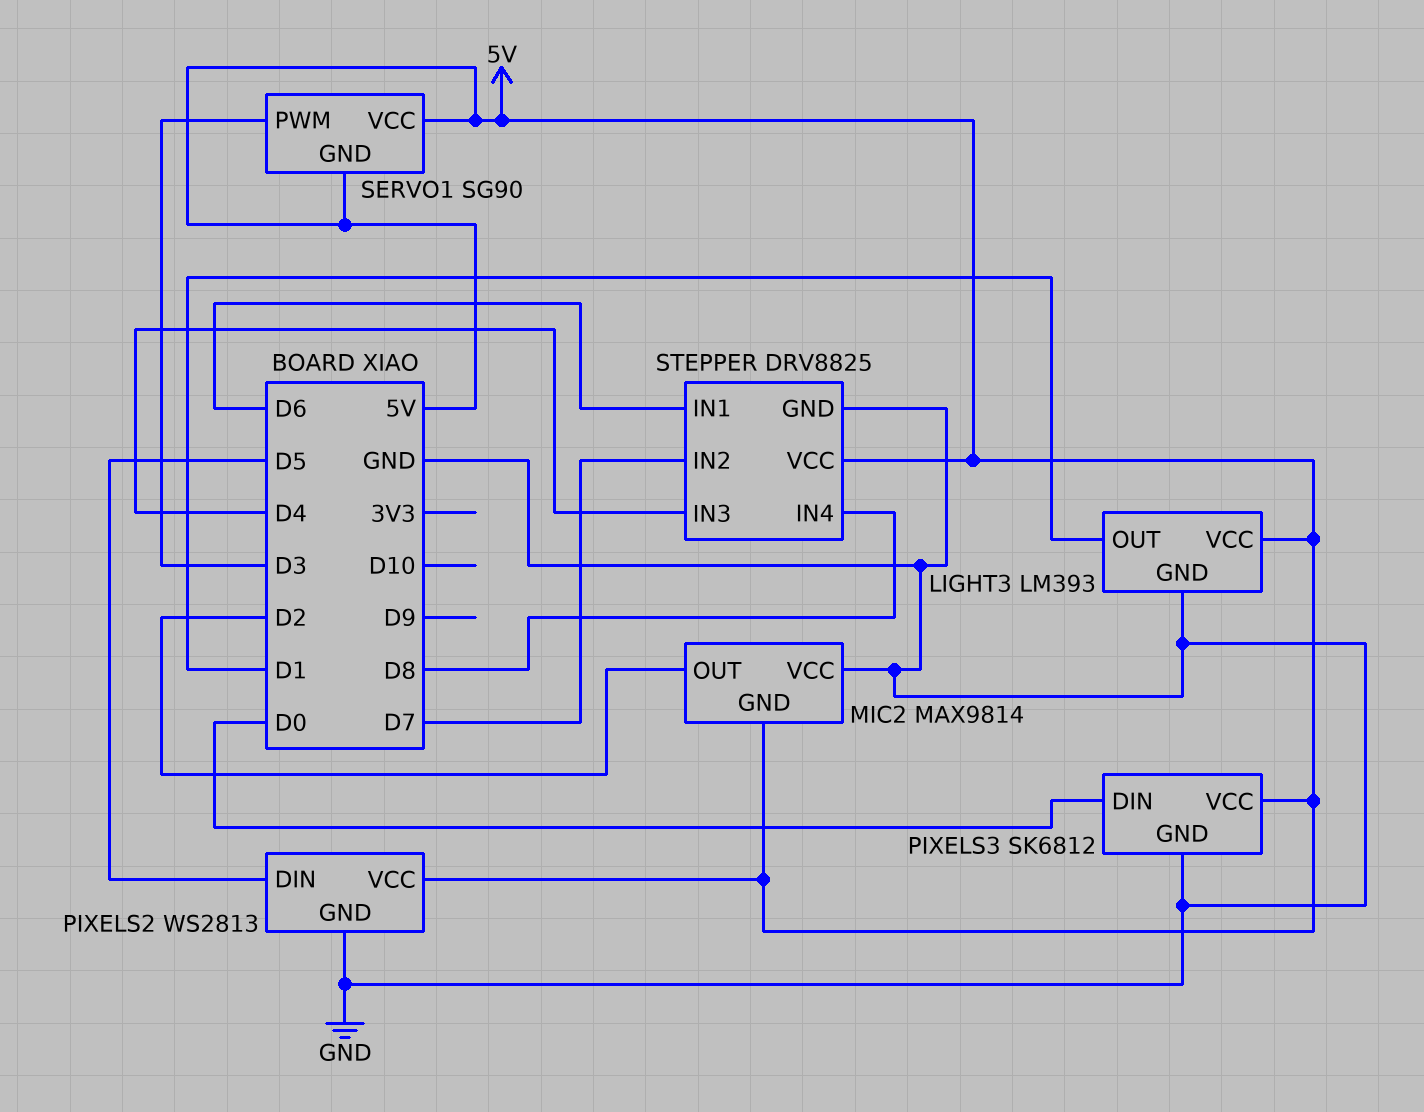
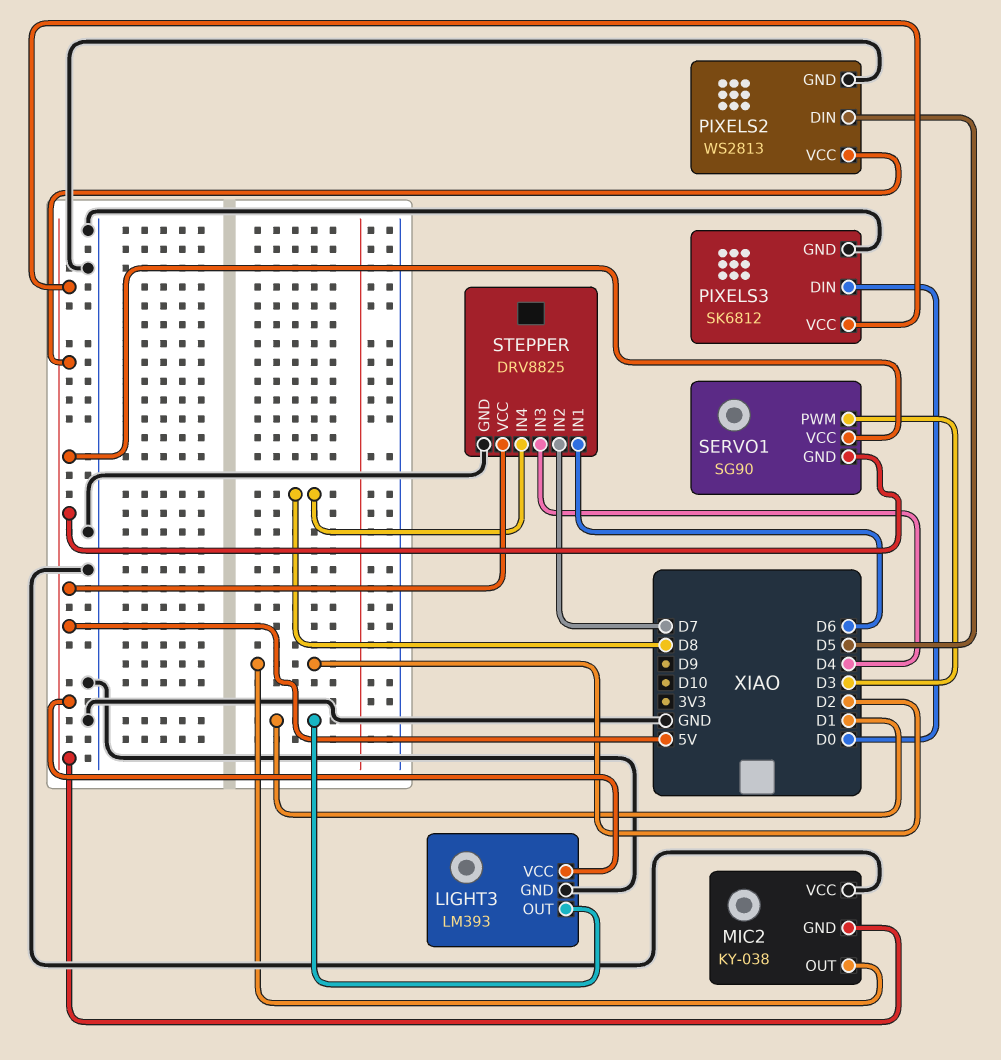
MIC2: MAX9814 -> KY-038

